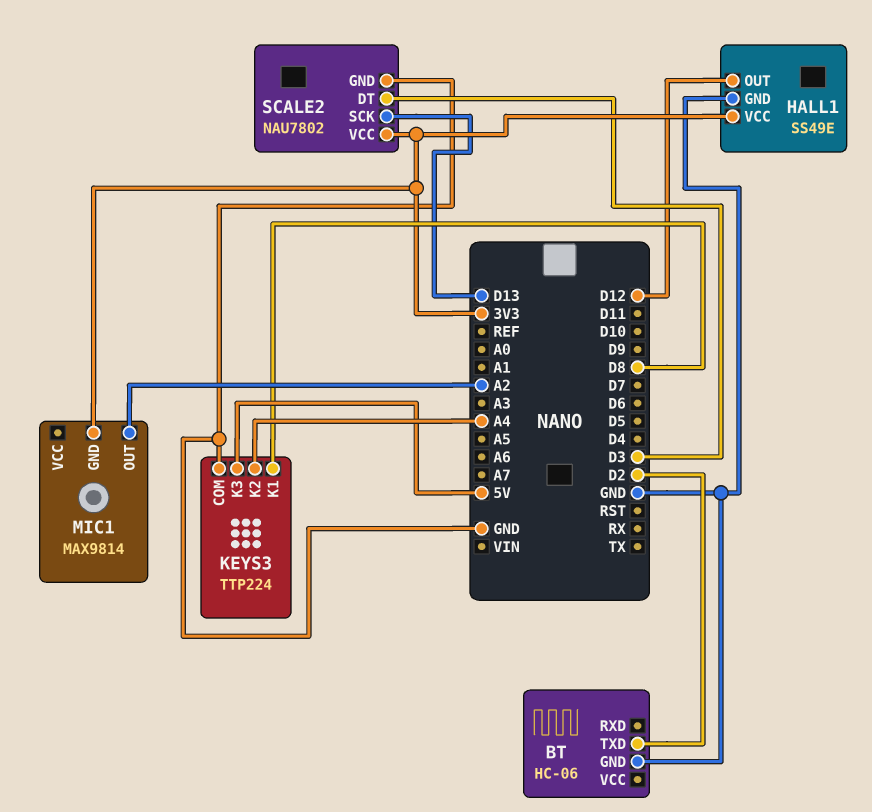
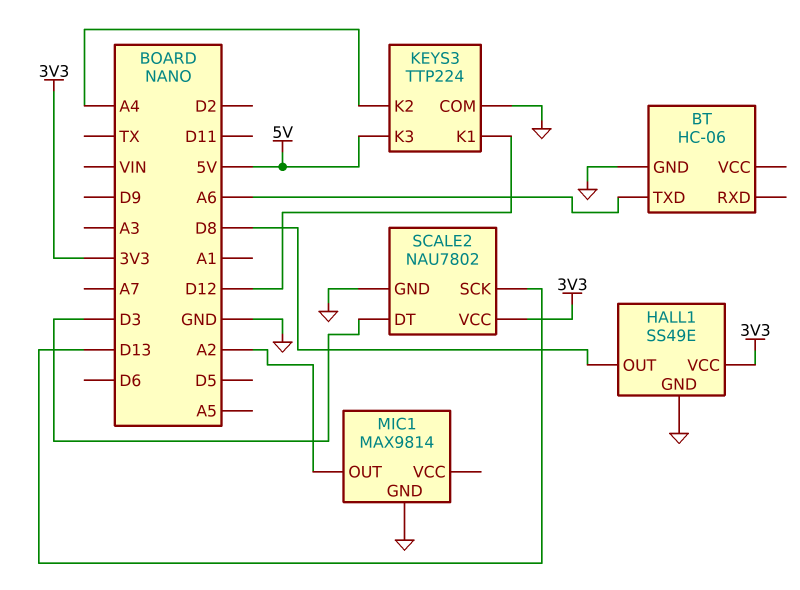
BT pin TXD: D2 -> A6
HALL1 pin OUT: D12 -> D8
KEYS3 pin K1: D8 -> D12
MIC1 pin GND: 3V3 -> GND

